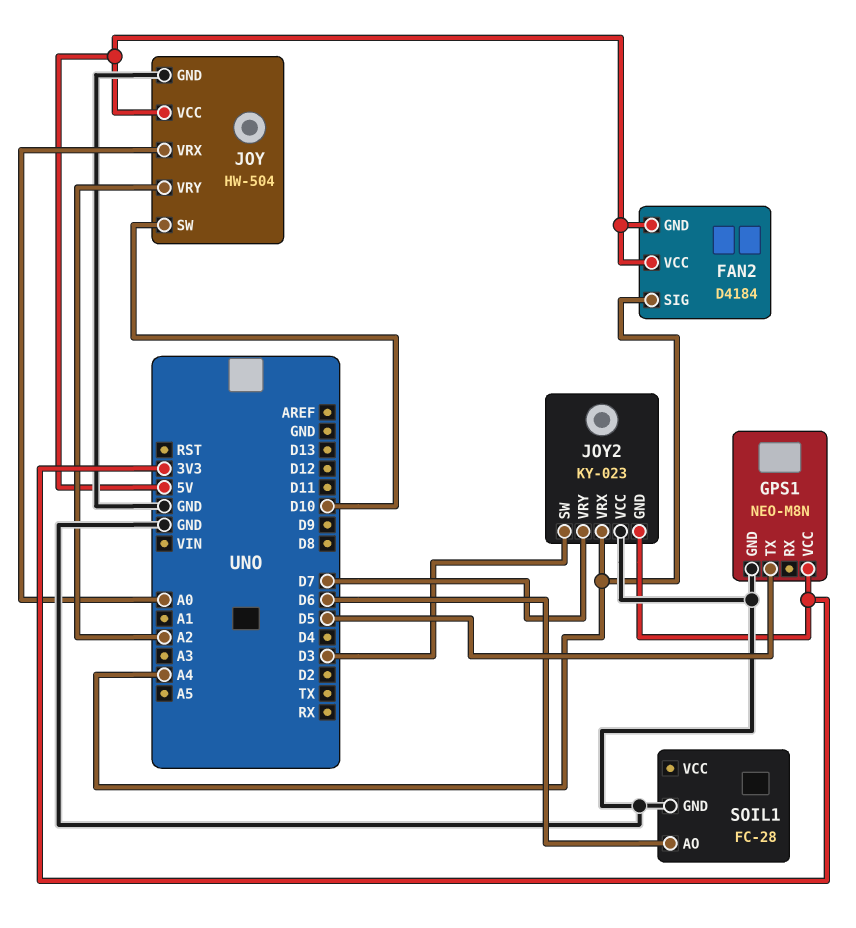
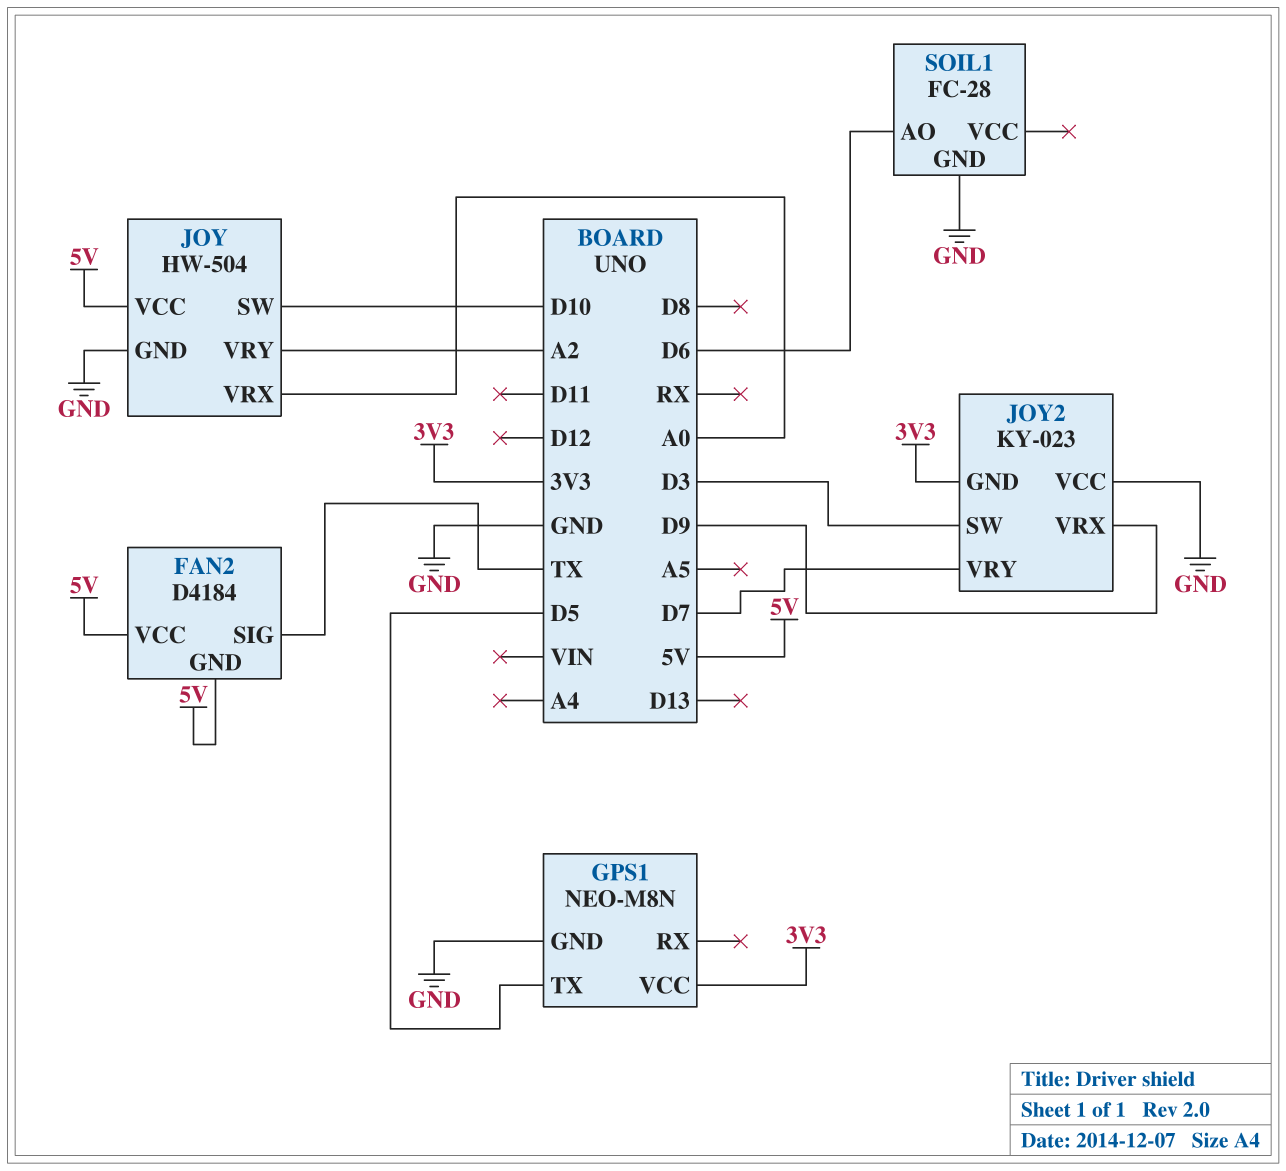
FAN2 pin SIG: A4 -> TX
JOY2 pin VRX: A4 -> D9

